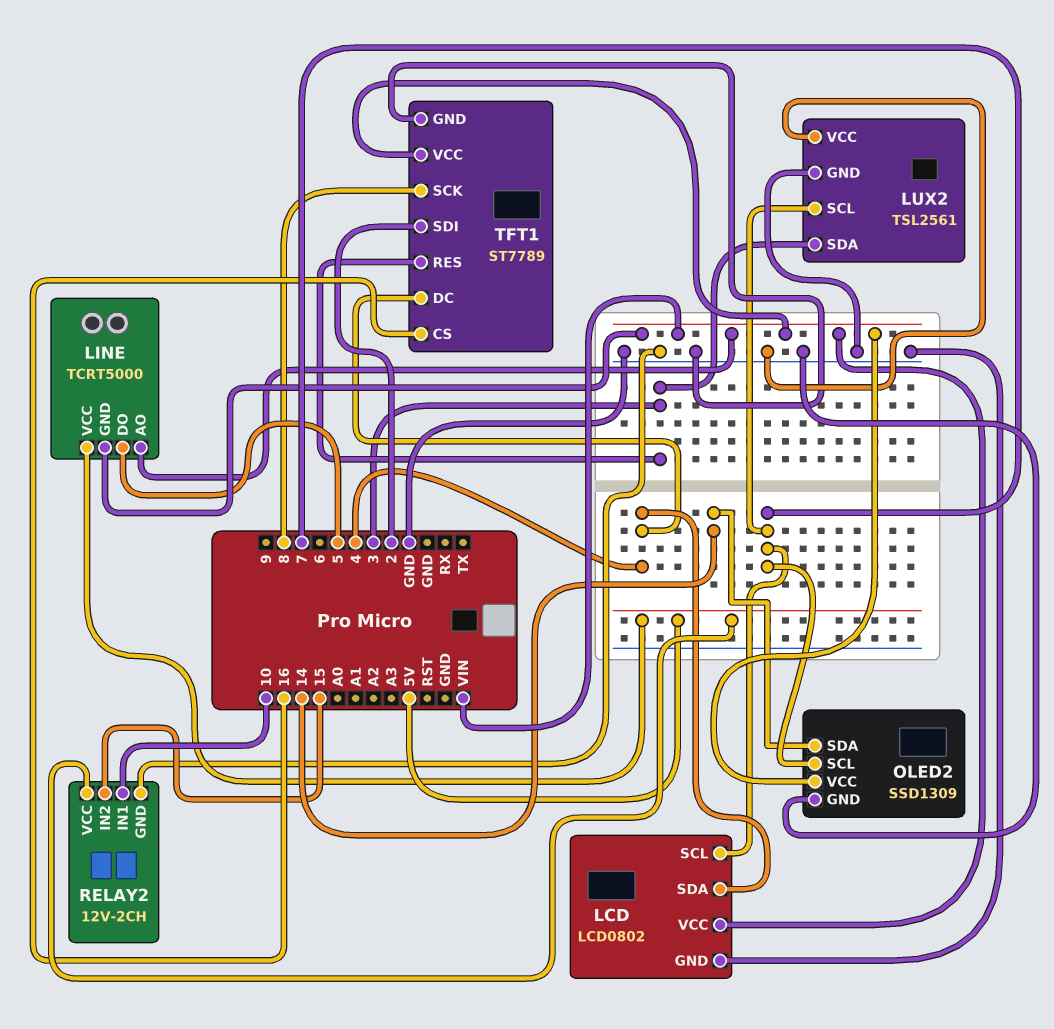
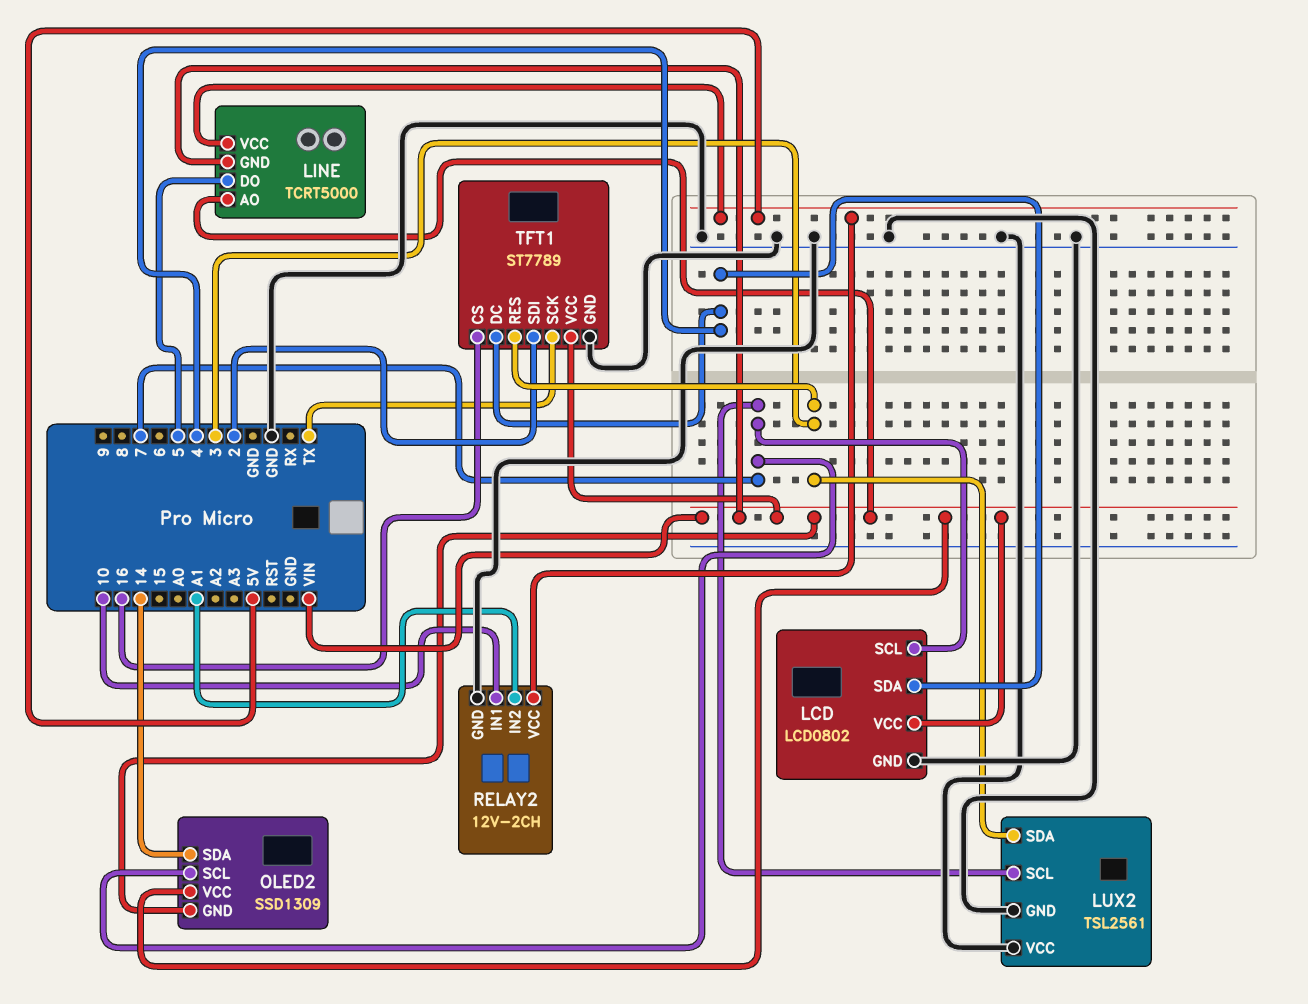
OLED2 pin GND: GND -> VIN
RELAY2 pin IN2: 15 -> A1
TFT1 pin SCK: 8 -> TX

